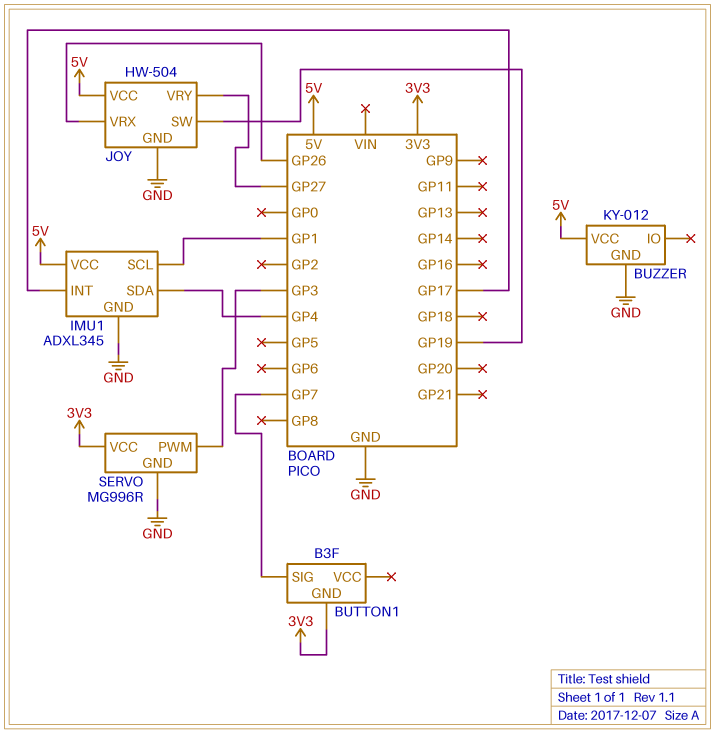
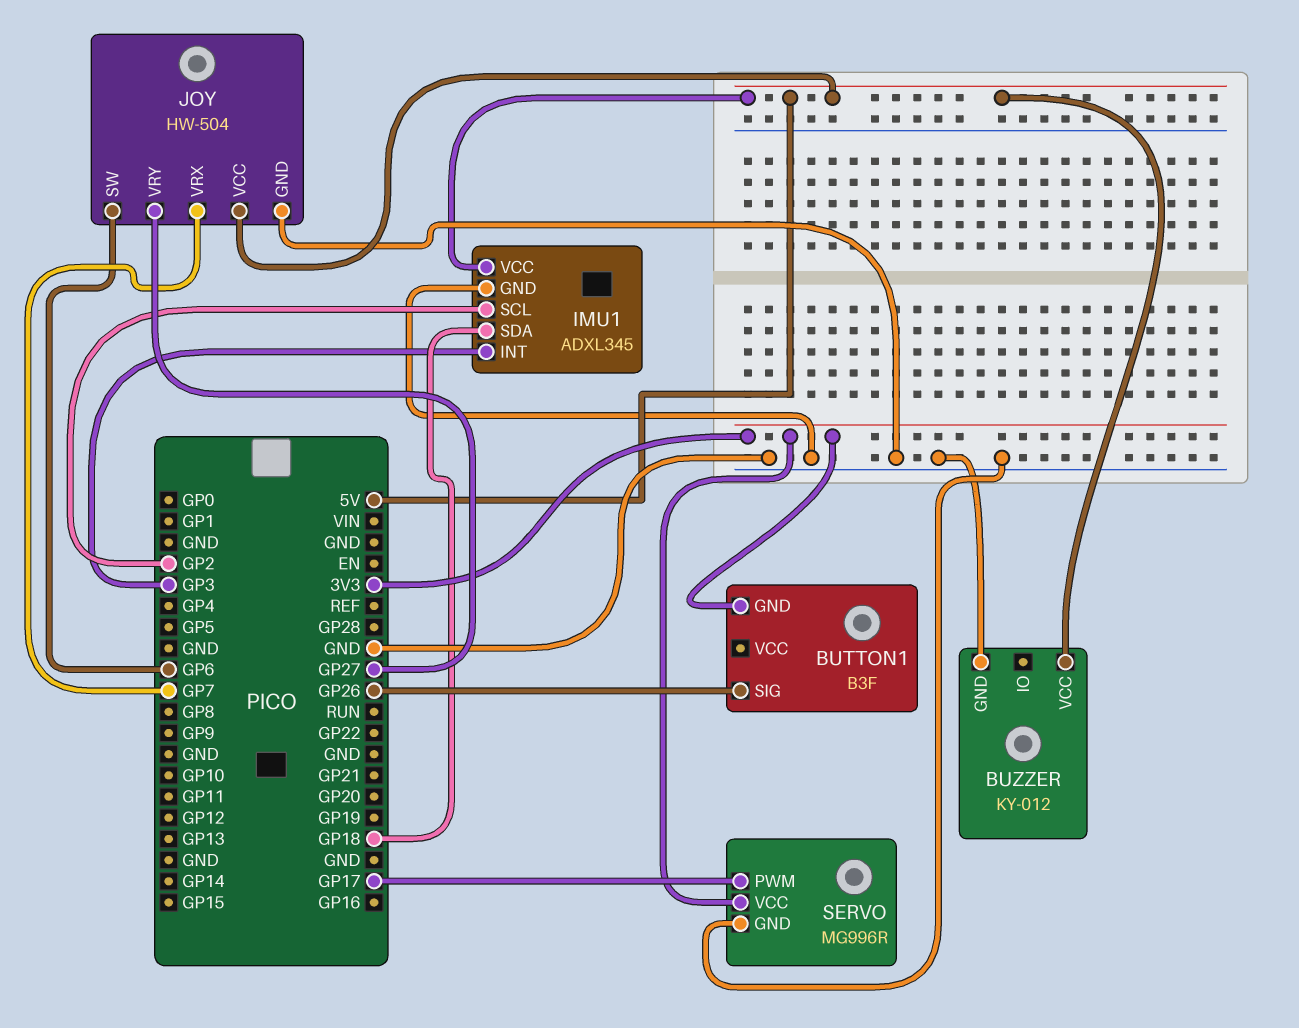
BUTTON1 pin SIG: GP7 -> GP26
IMU1 pin INT: GP17 -> GP3
IMU1 pin SCL: GP1 -> GP2
IMU1 pin SDA: GP4 -> GP18
JOY pin SW: GP19 -> GP6
JOY pin VRX: GP26 -> GP7
SERVO pin PWM: GP3 -> GP17

